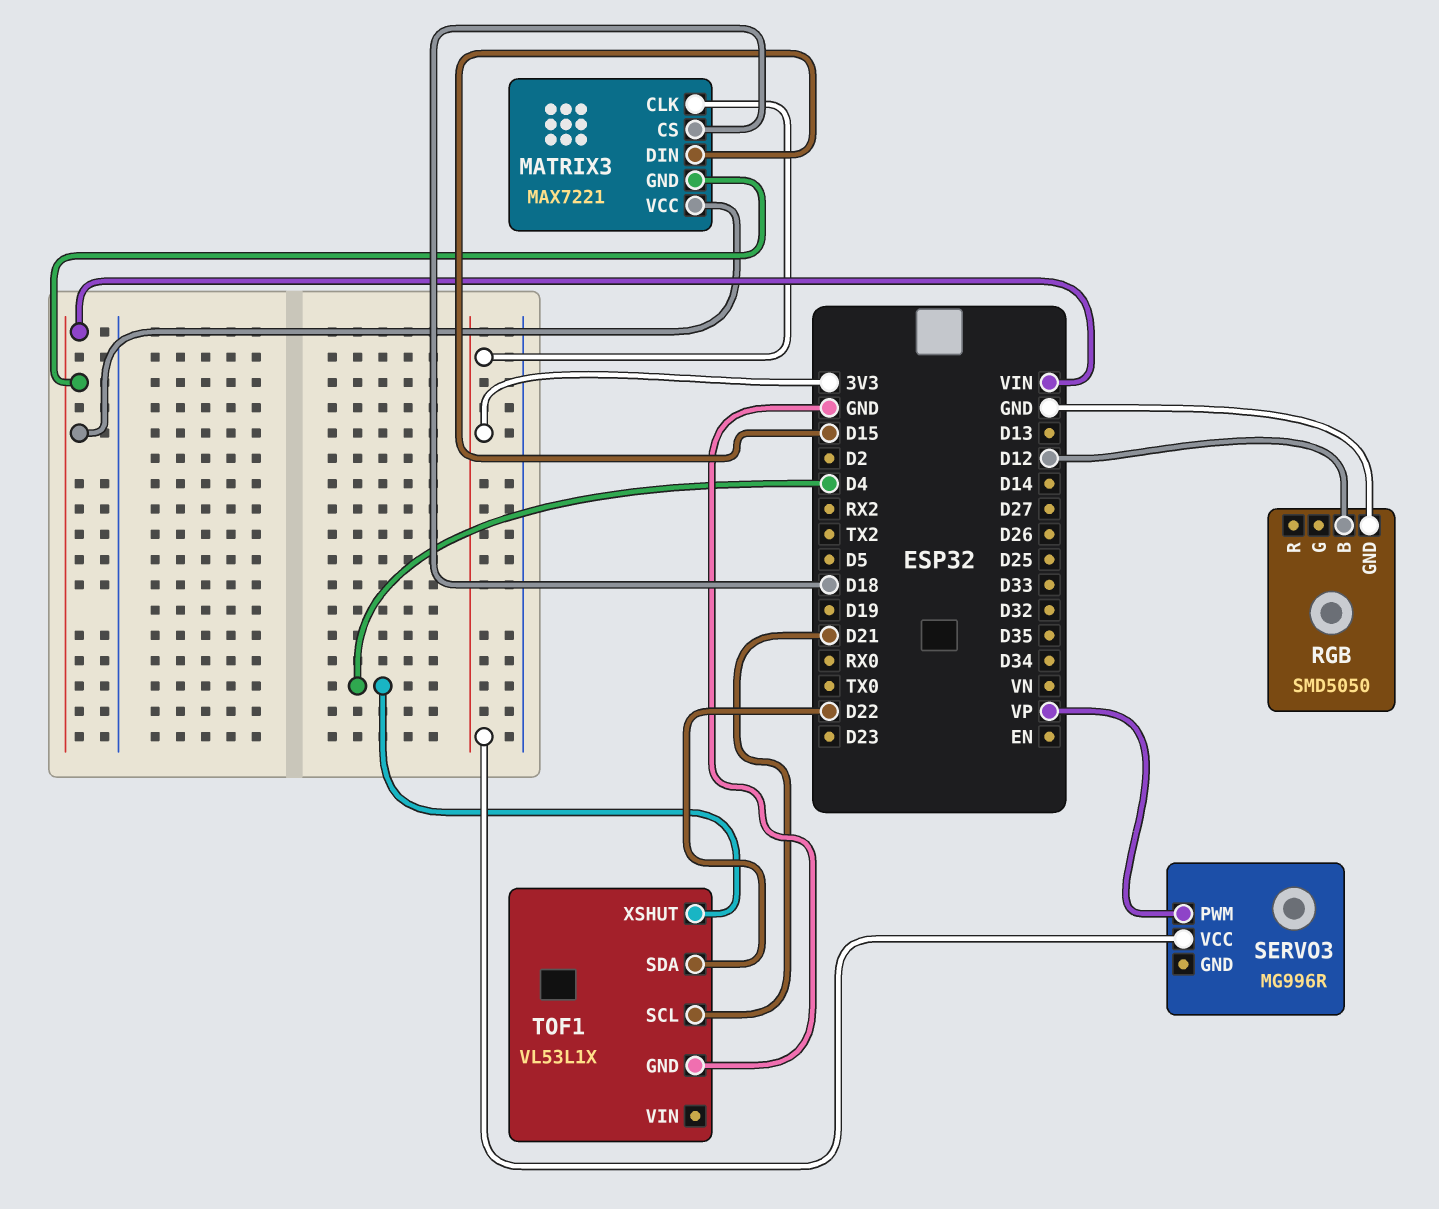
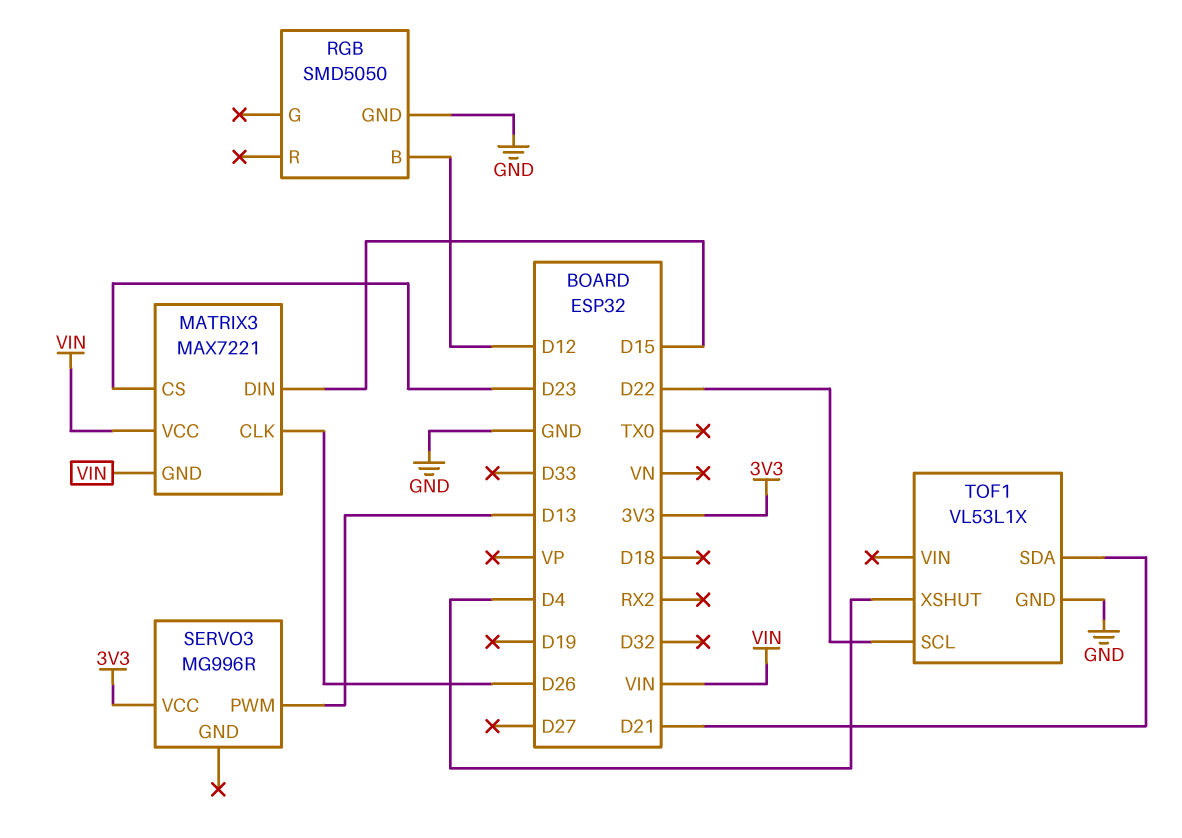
MATRIX3 pin CLK: 3V3 -> D26
MATRIX3 pin CS: D18 -> D23
SERVO3 pin PWM: VP -> D13
TOF1 pin SCL: D21 -> D22
TOF1 pin SDA: D22 -> D21

